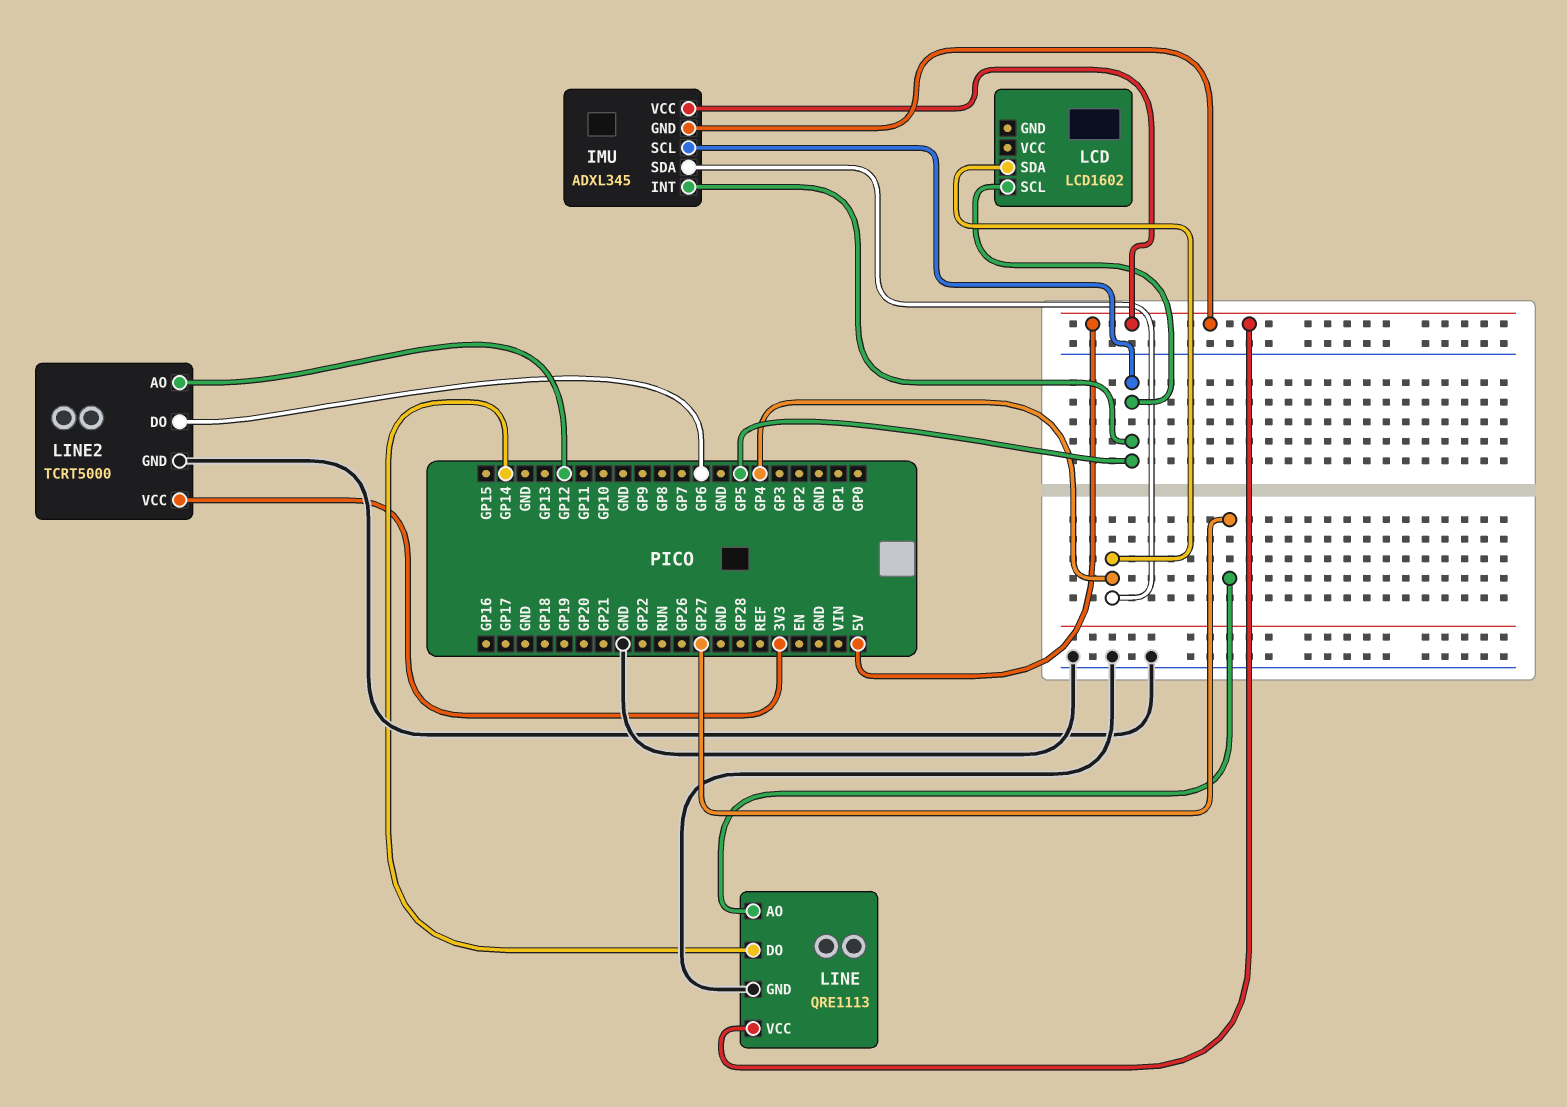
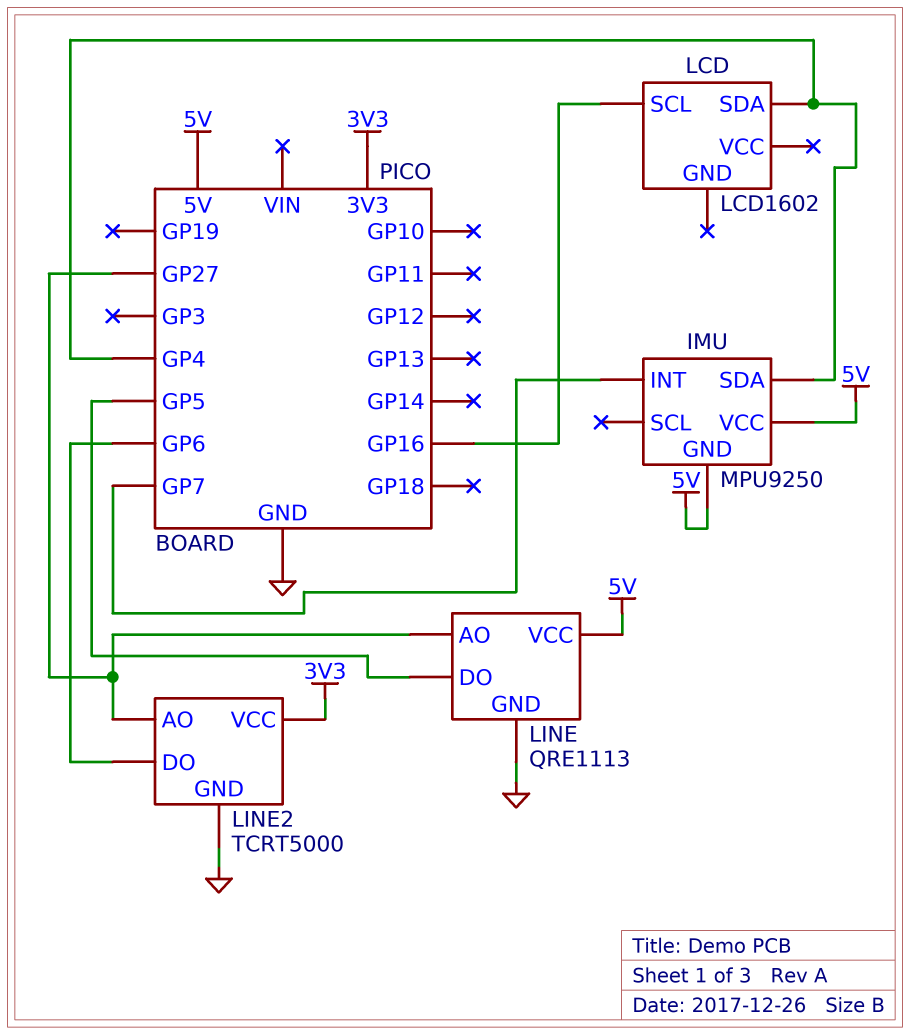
IMU: ADXL345 -> MPU9250
IMU pin INT: GP5 -> GP7
IMU pin SCL: GP5 -> none
LCD pin SCL: GP5 -> GP16
LINE pin DO: GP14 -> GP5
LINE2 pin AO: GP12 -> GP27

